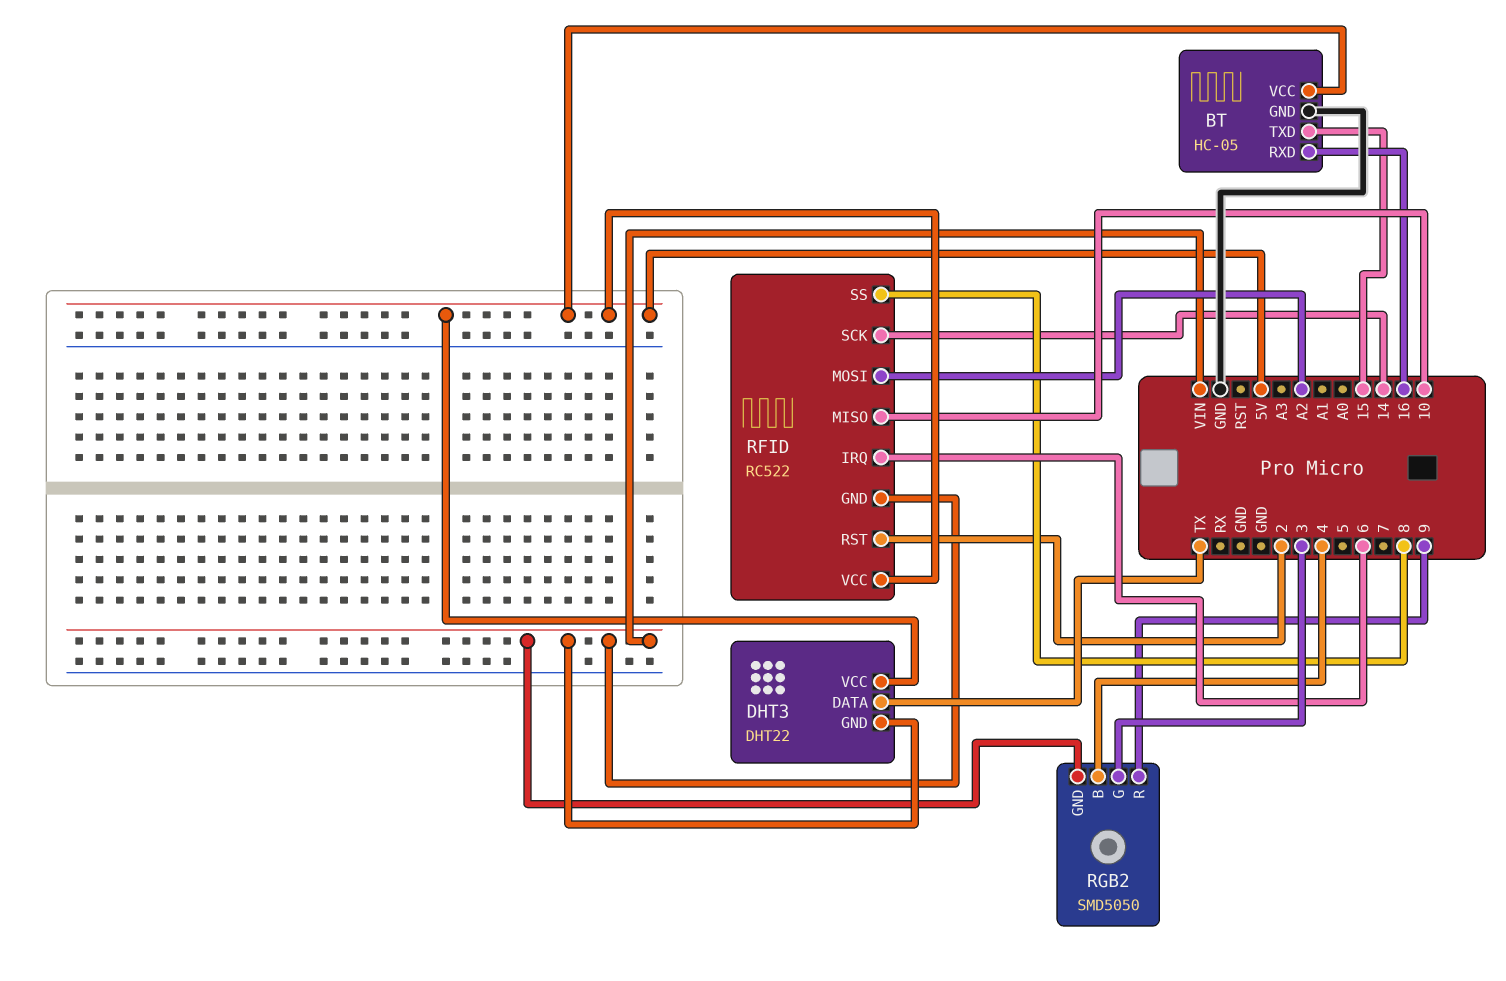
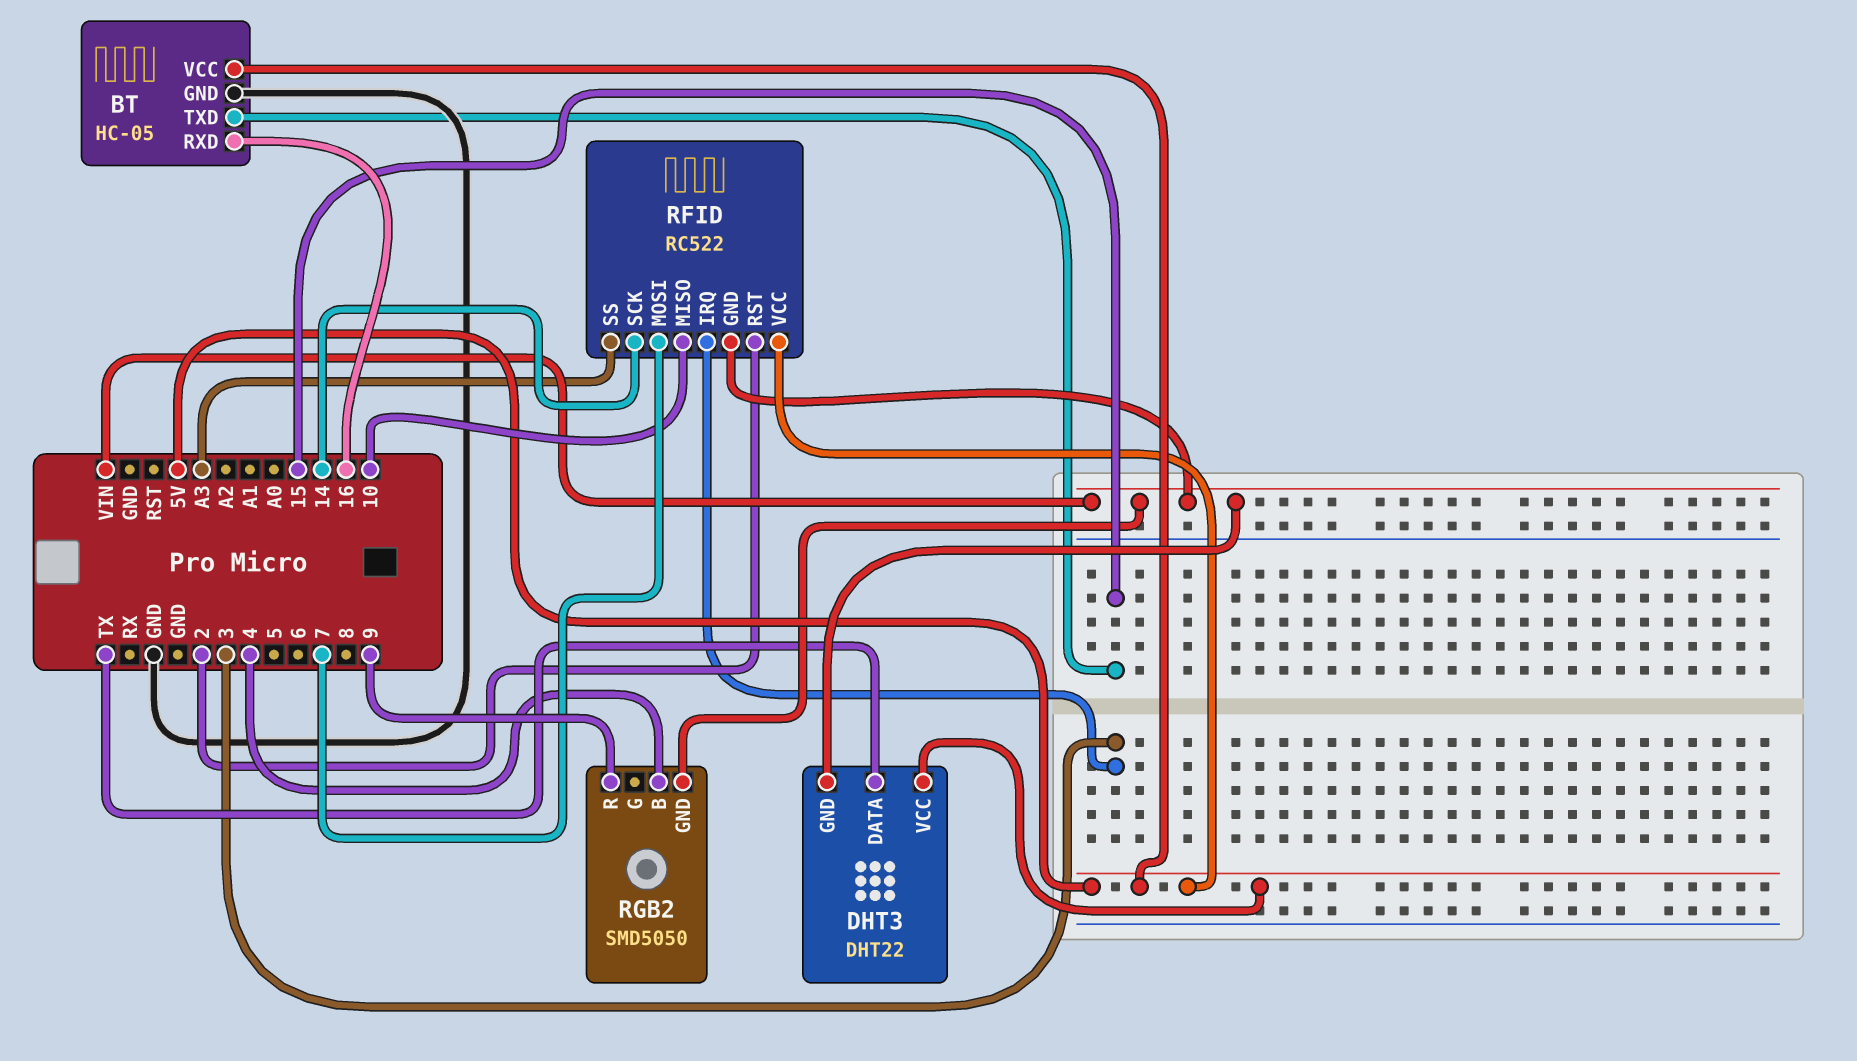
RFID pin IRQ: 6 -> 3
RFID pin MOSI: A2 -> 7
RFID pin SS: 8 -> A3
RGB2 pin G: 3 -> none

